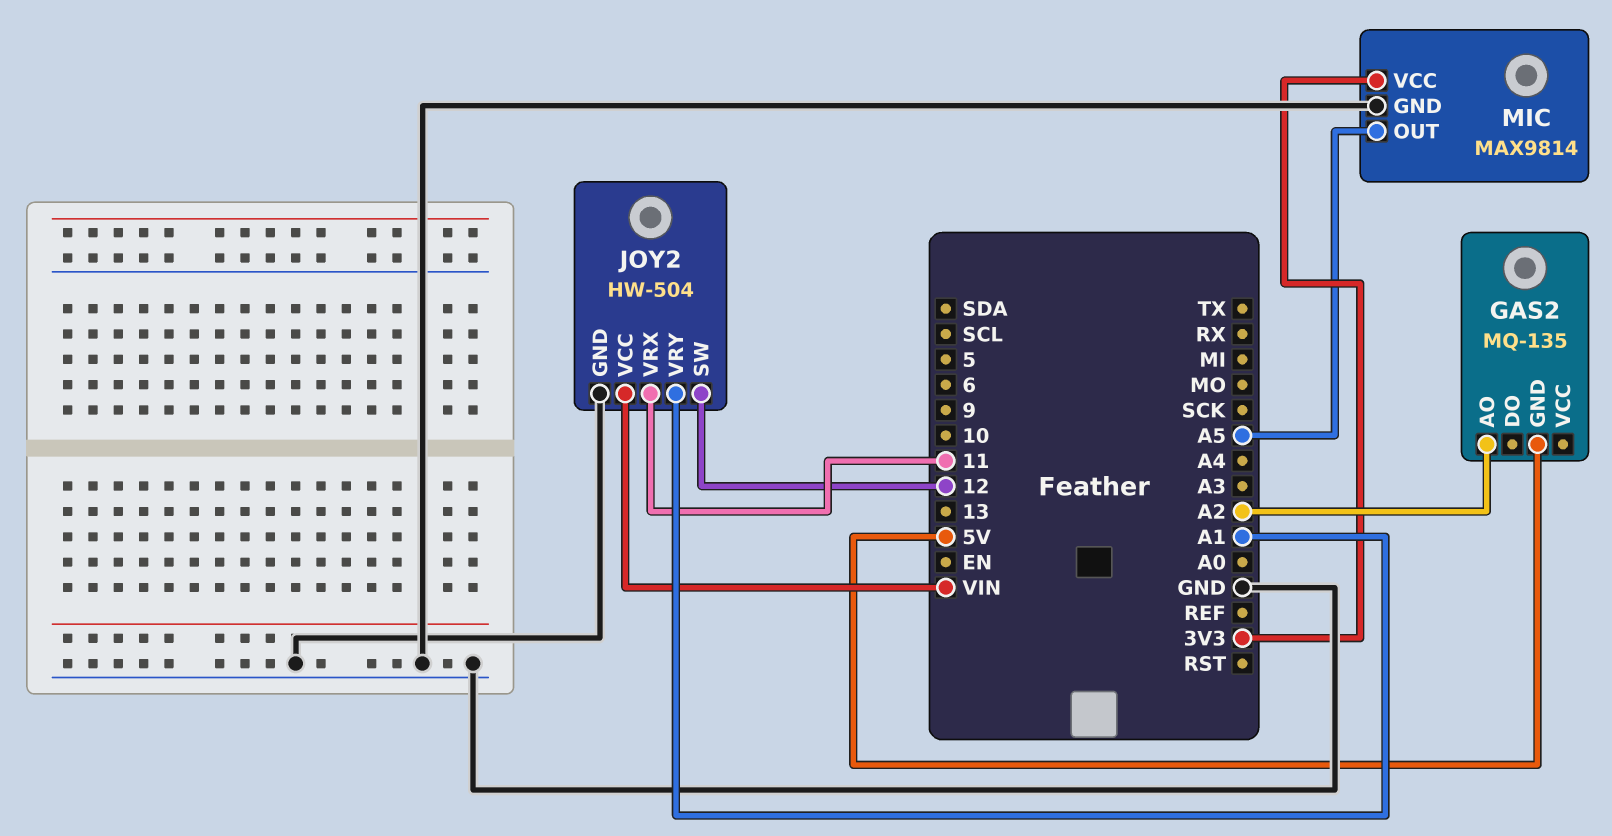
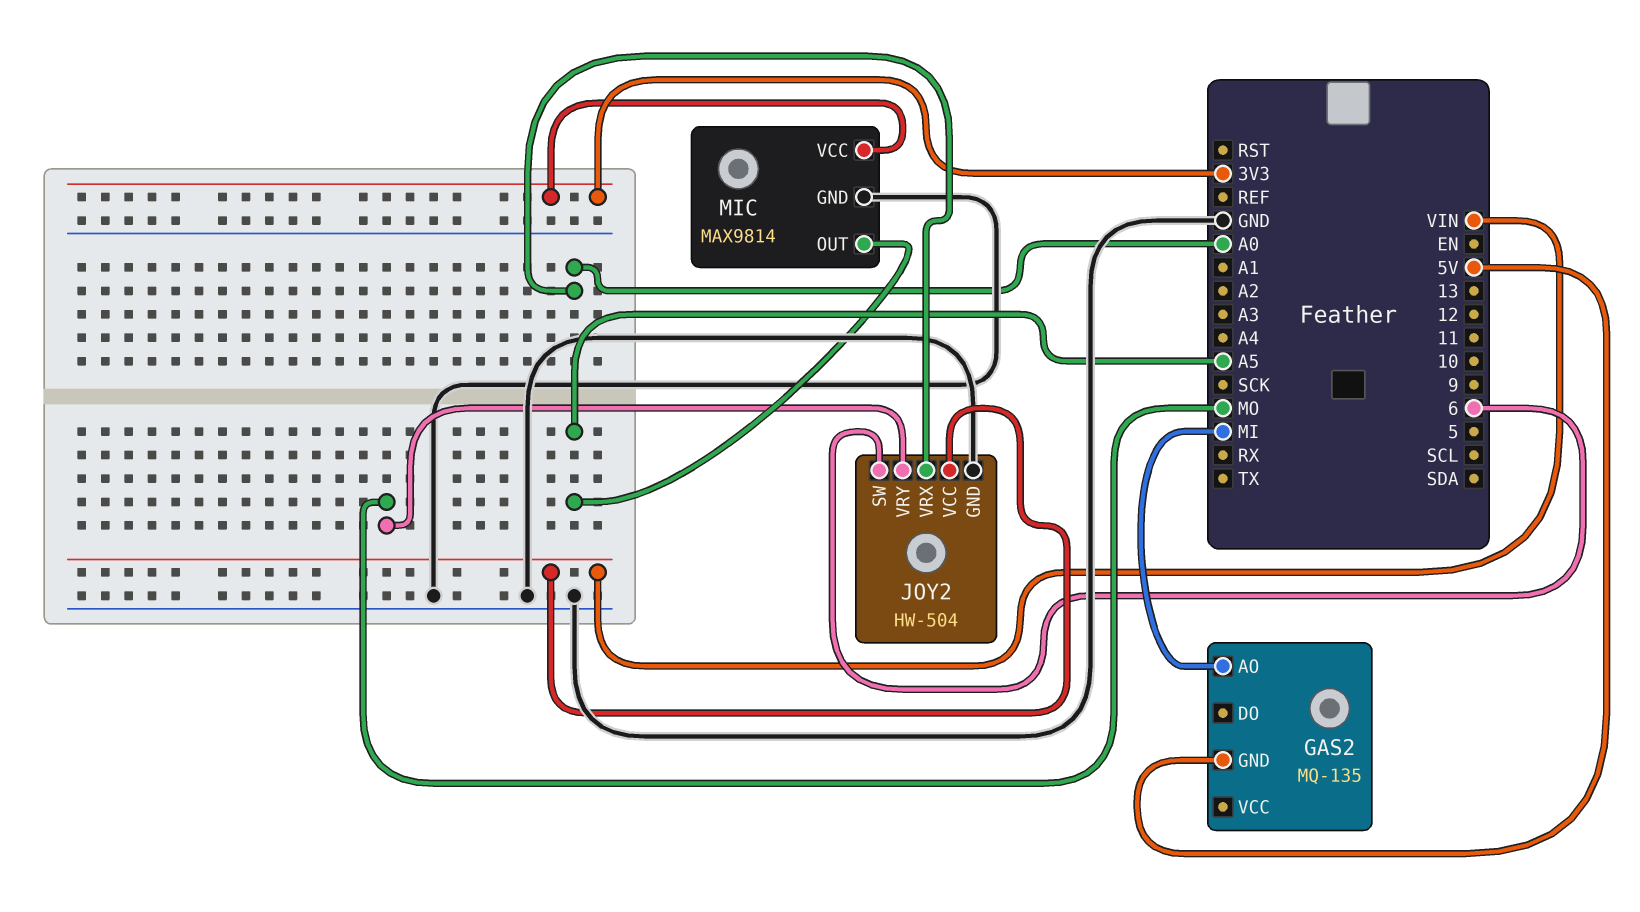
GAS2 pin AO: A2 -> MI
JOY2 pin SW: 12 -> 6
JOY2 pin VRX: 11 -> A0
JOY2 pin VRY: A1 -> MO

